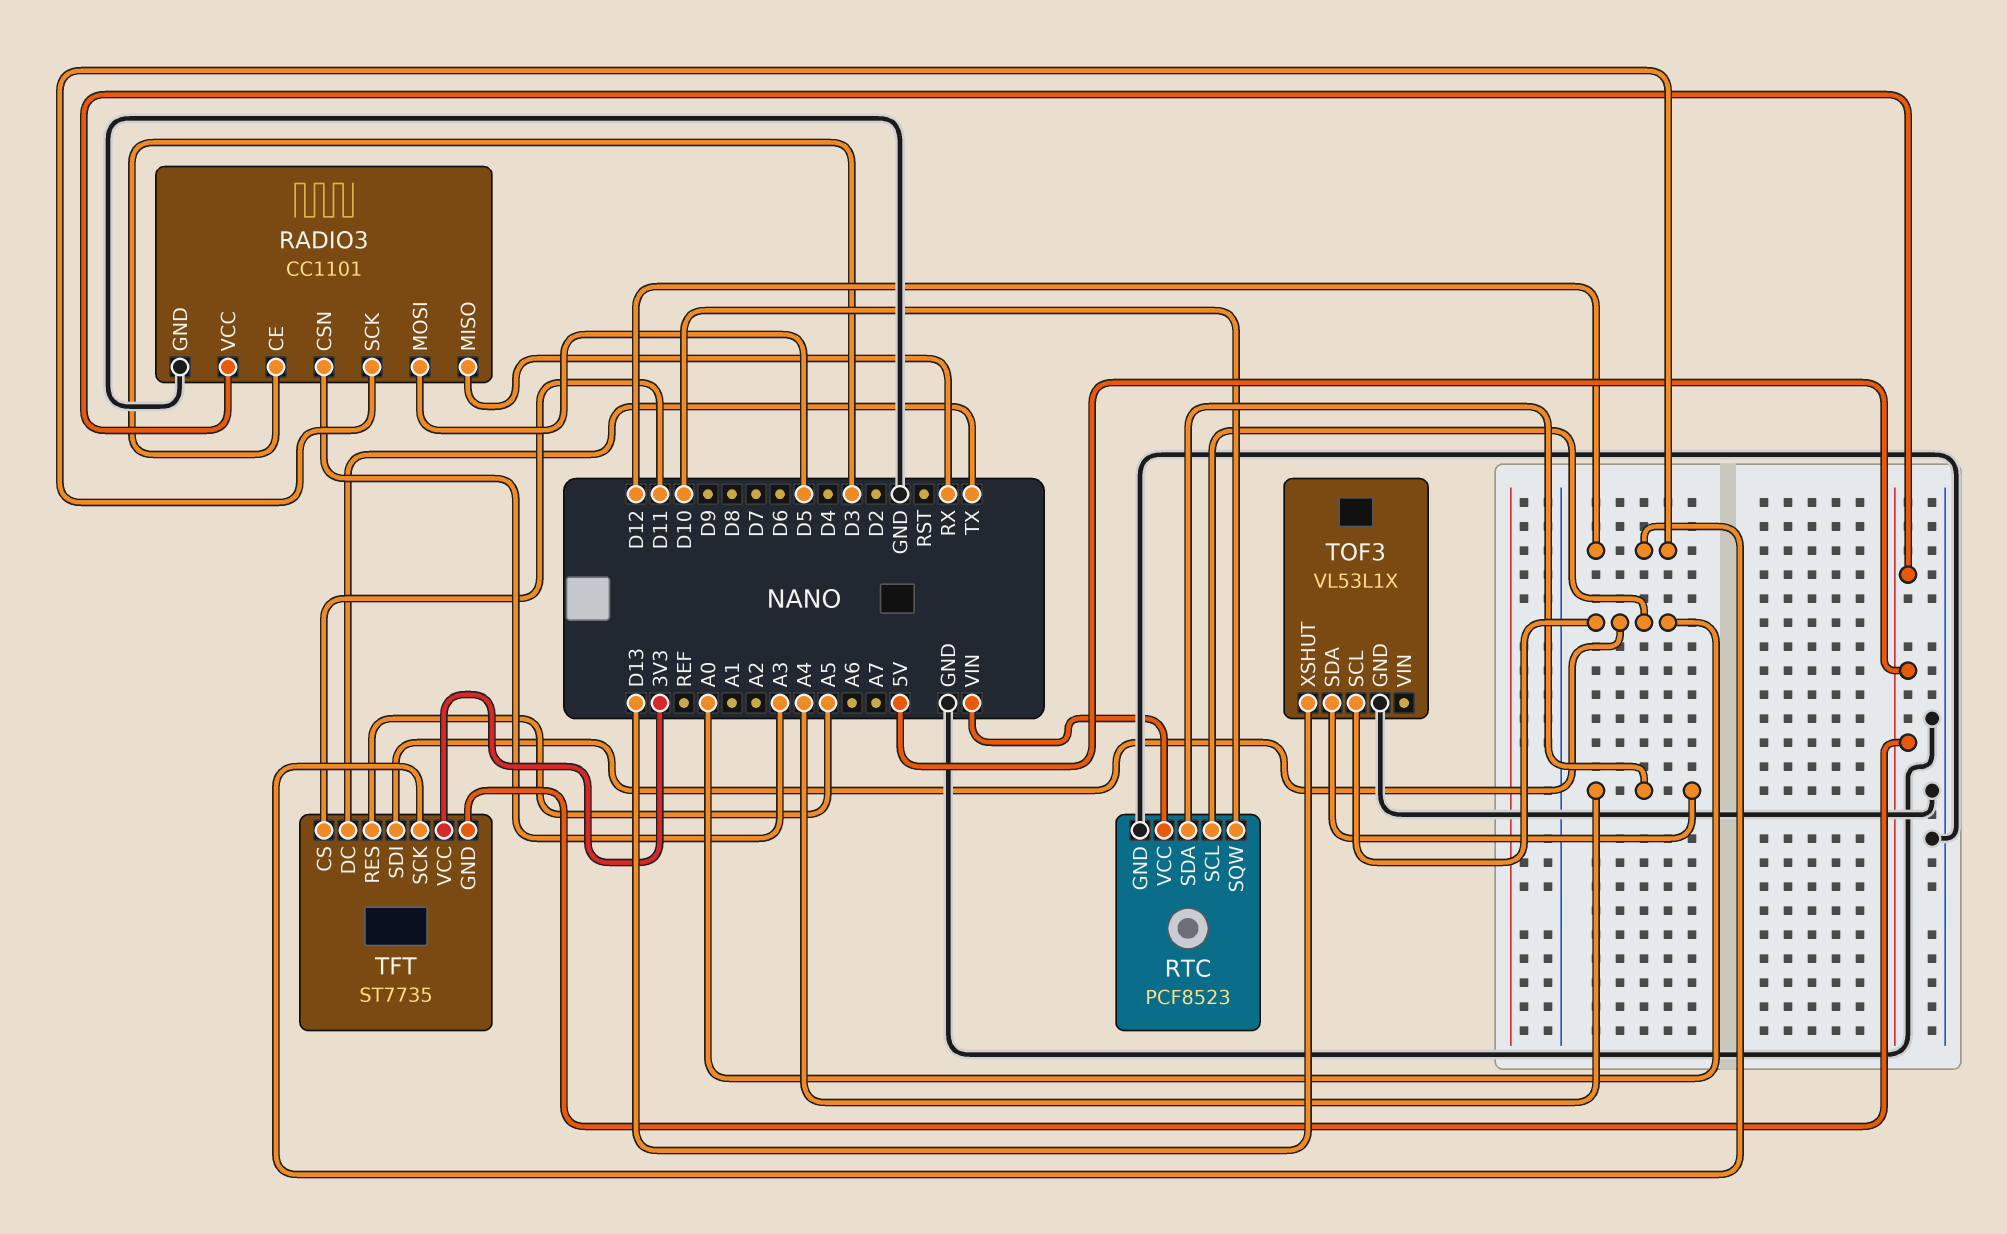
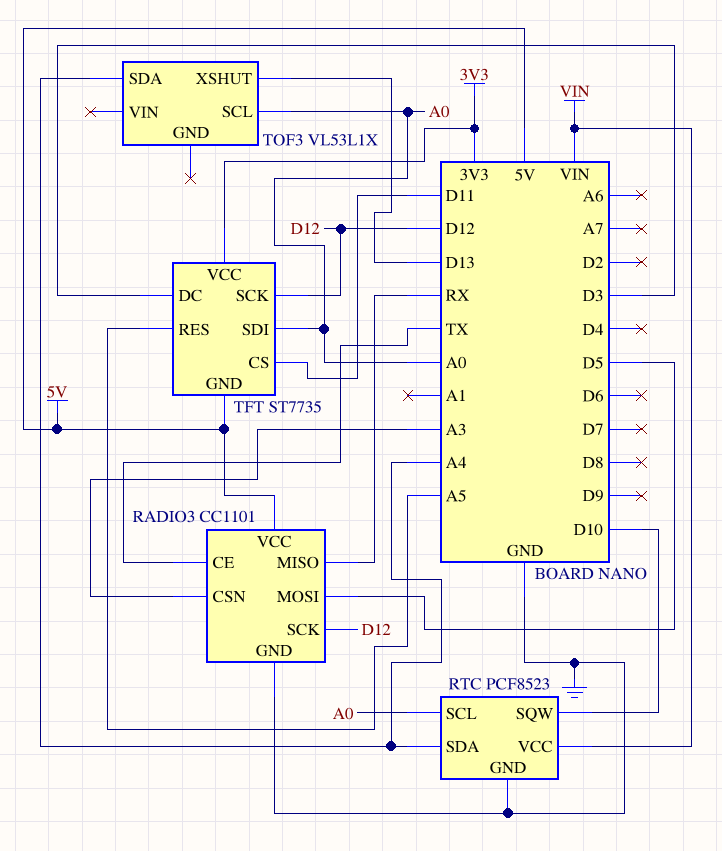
RADIO3 pin CE: D3 -> TX
TFT pin DC: TX -> D3
TOF3 pin GND: GND -> none

